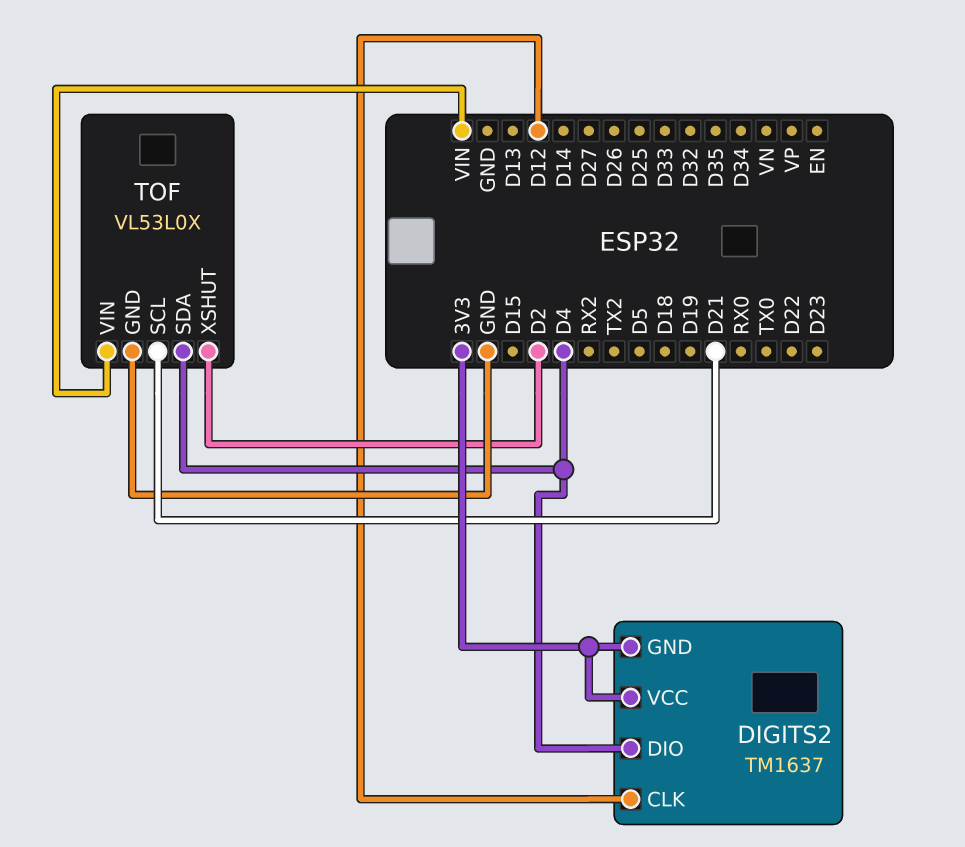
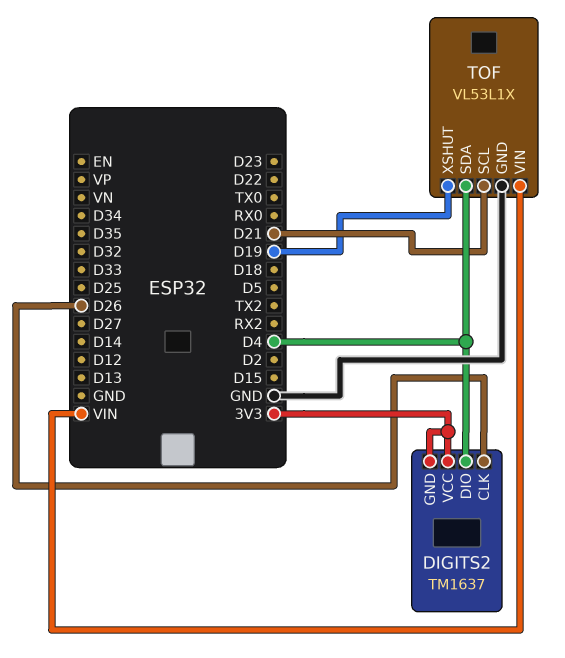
DIGITS2 pin CLK: D12 -> D26
TOF: VL53L0X -> VL53L1X
TOF pin XSHUT: D2 -> D19

